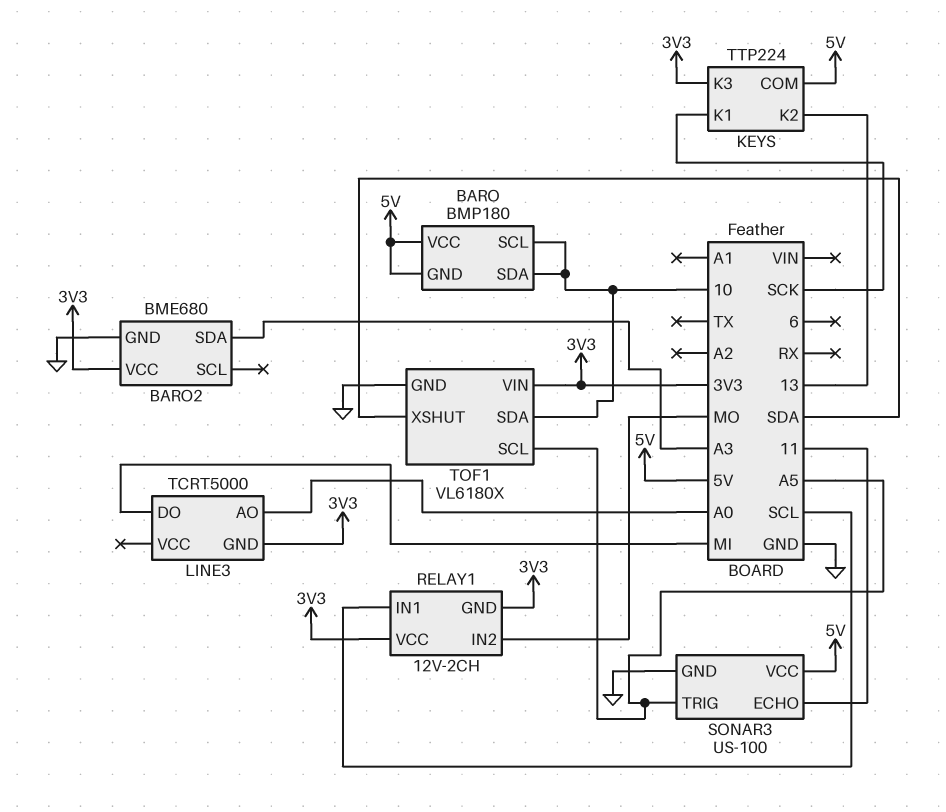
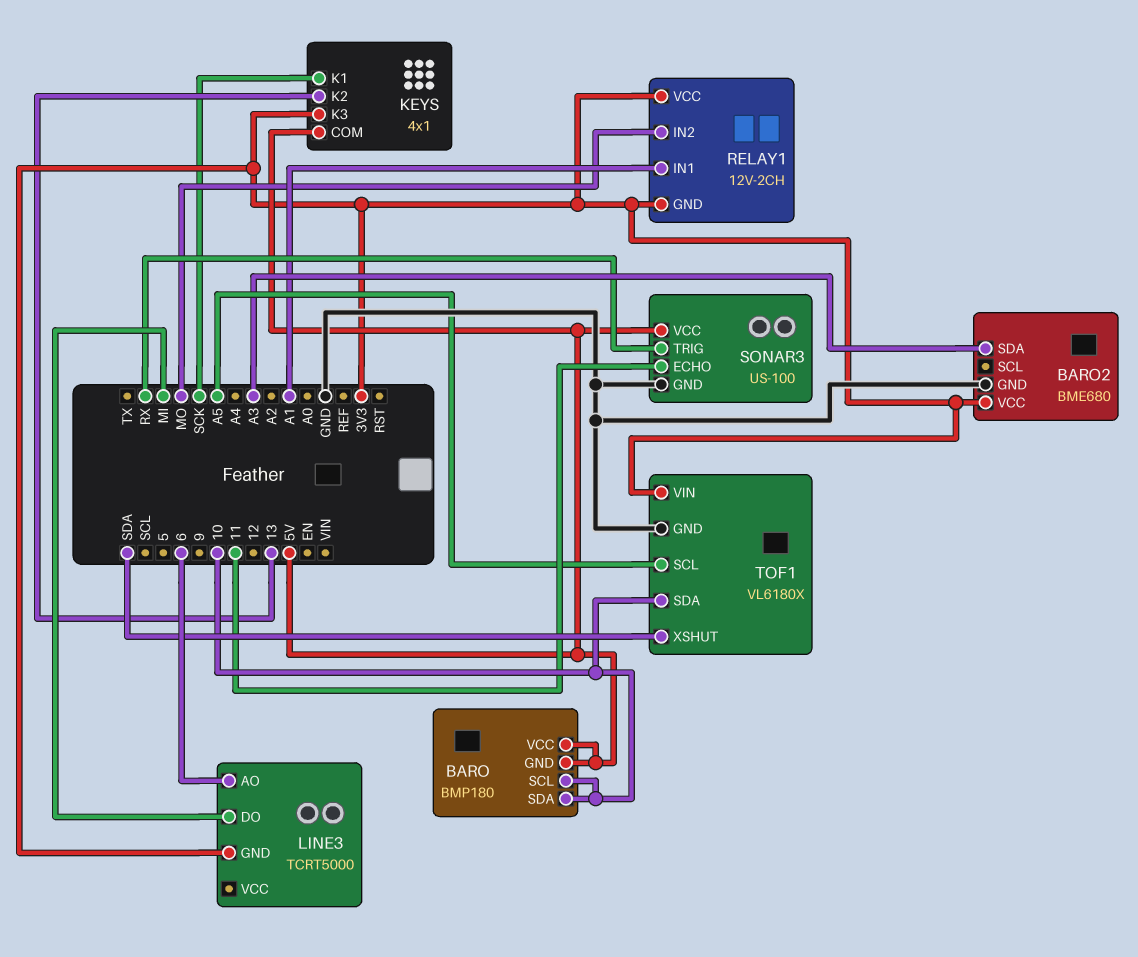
KEYS: TTP224 -> 4x1
LINE3 pin AO: A0 -> 6
RELAY1 pin IN1: SCL -> A1
SONAR3 pin TRIG: A5 -> RX

